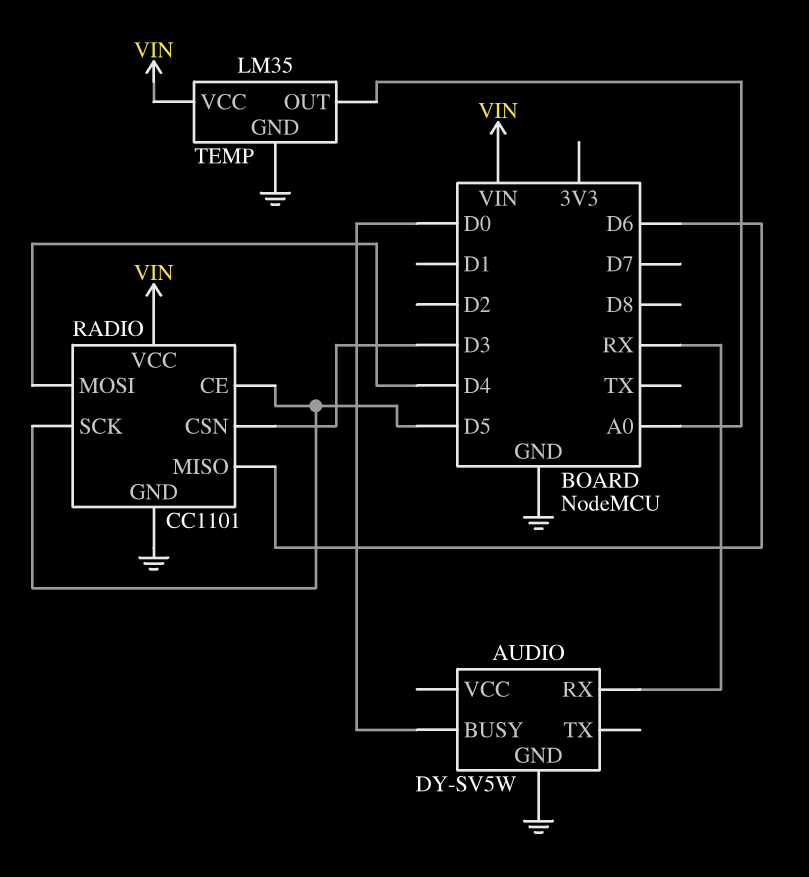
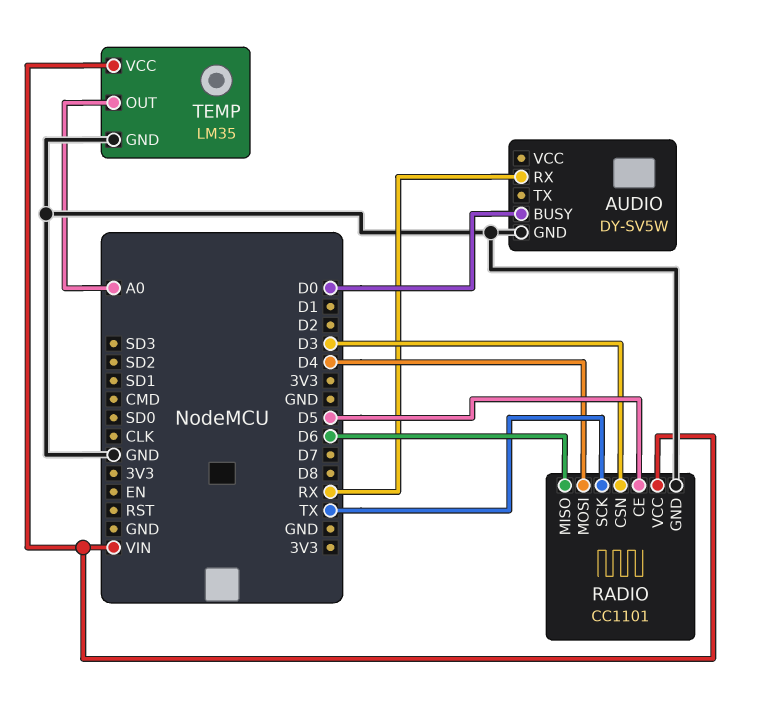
RADIO pin SCK: D5 -> TX

